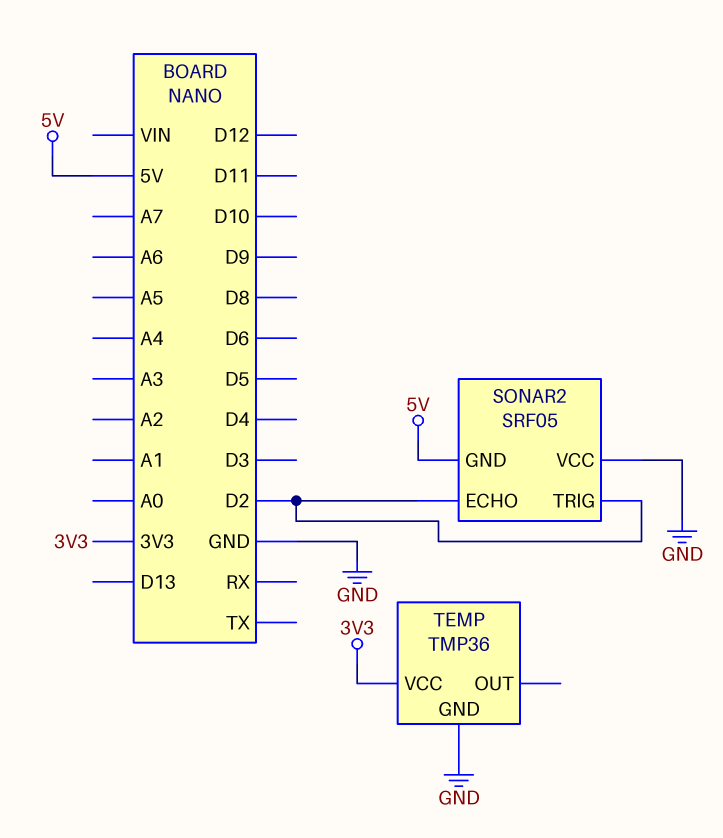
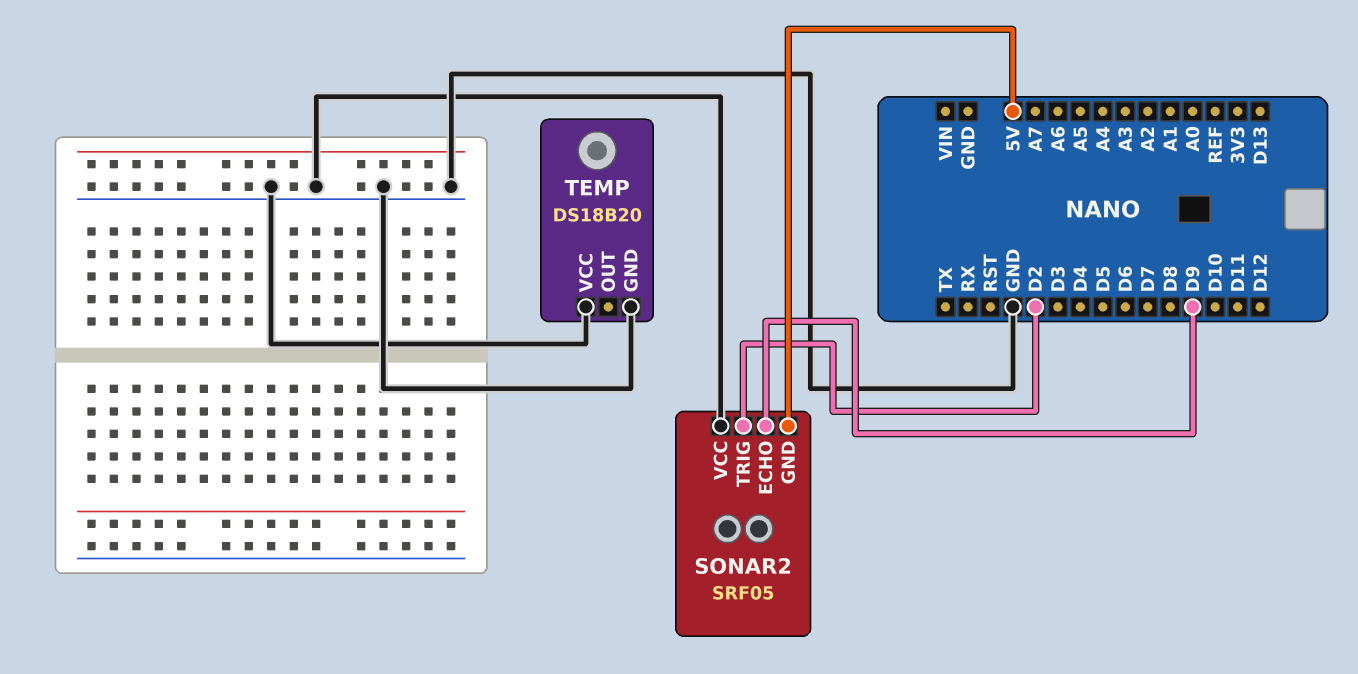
SONAR2 pin ECHO: D2 -> D9
TEMP: TMP36 -> DS18B20
TEMP pin VCC: 3V3 -> GND

